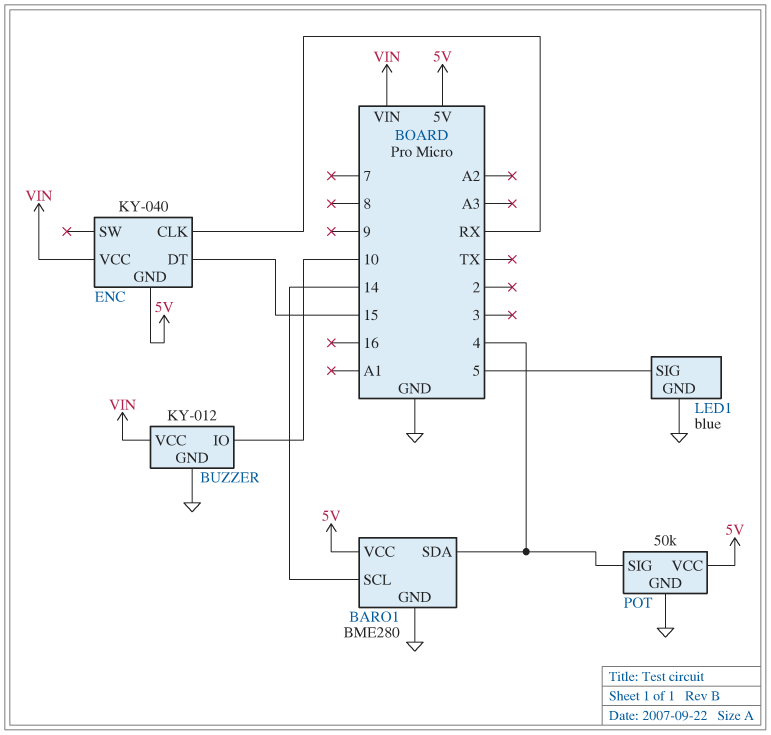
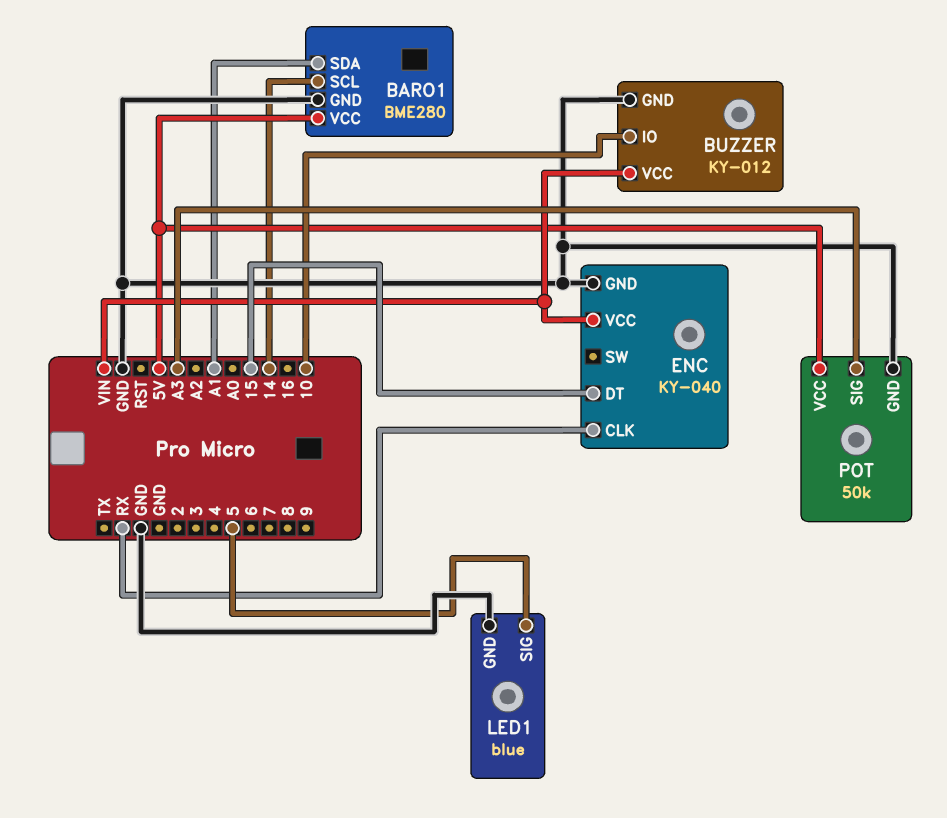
BARO1 pin SDA: 4 -> A1
ENC pin GND: 5V -> GND
POT pin SIG: 4 -> A3

